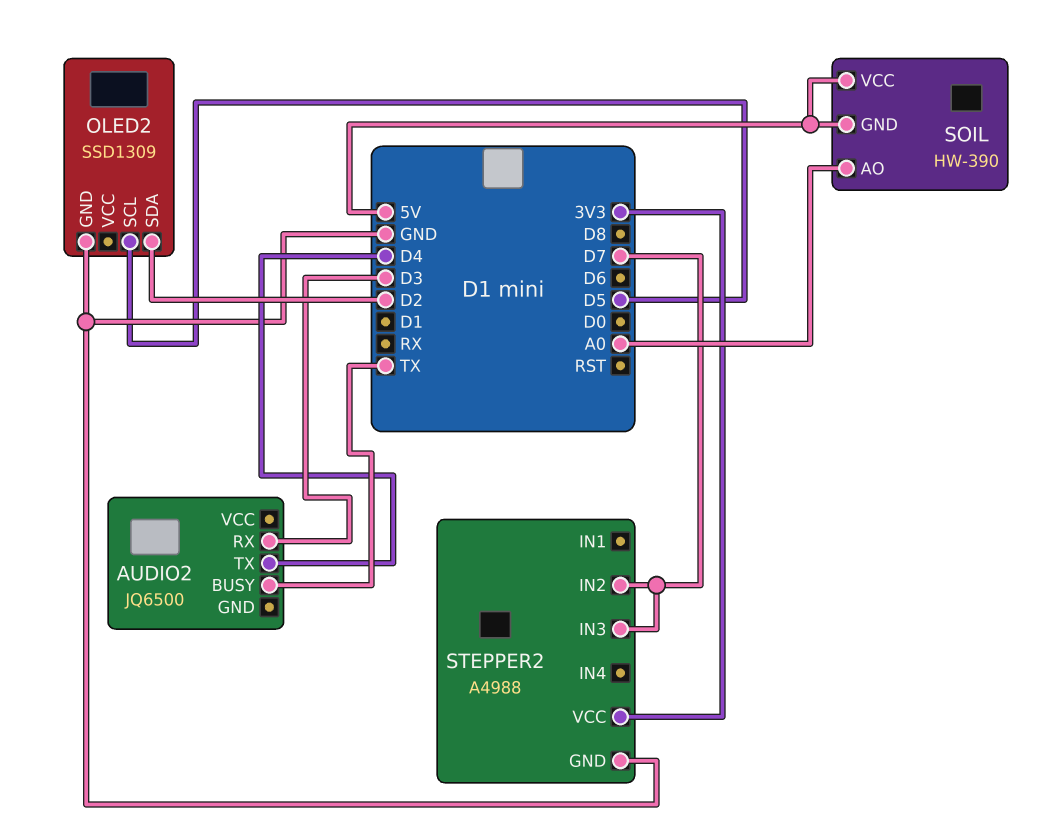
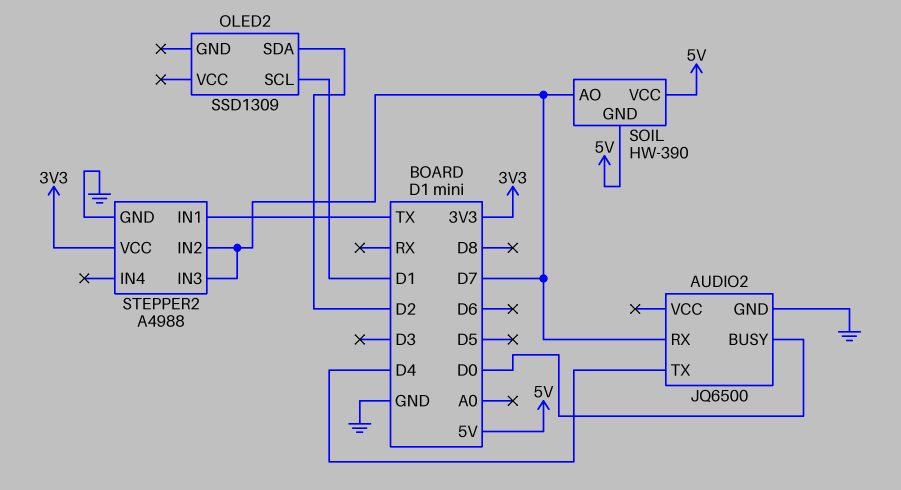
AUDIO2 pin BUSY: TX -> D0
AUDIO2 pin GND: none -> GND
AUDIO2 pin RX: D3 -> D7
OLED2 pin GND: GND -> none
OLED2 pin SCL: D5 -> D1
SOIL pin AO: A0 -> D7
STEPPER2 pin IN1: none -> TX

